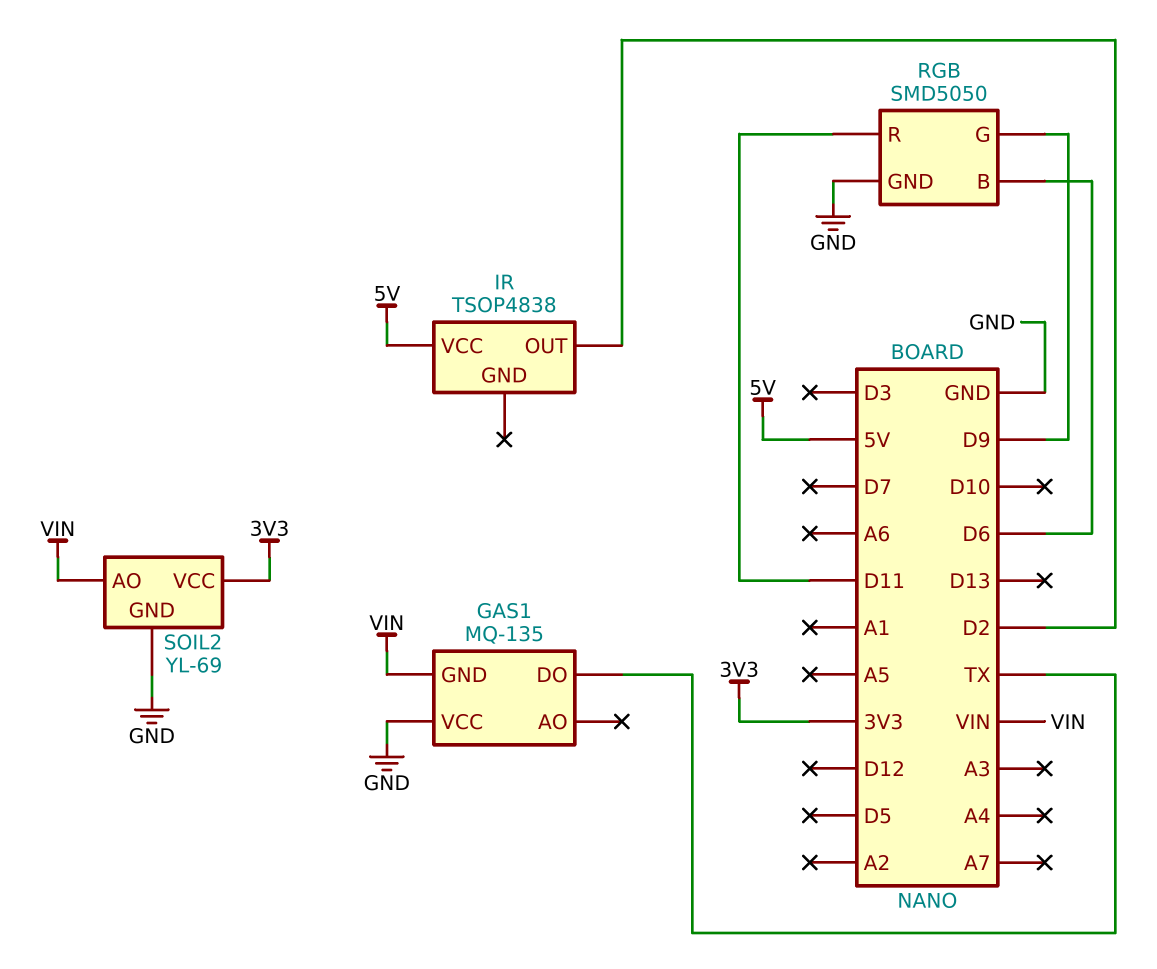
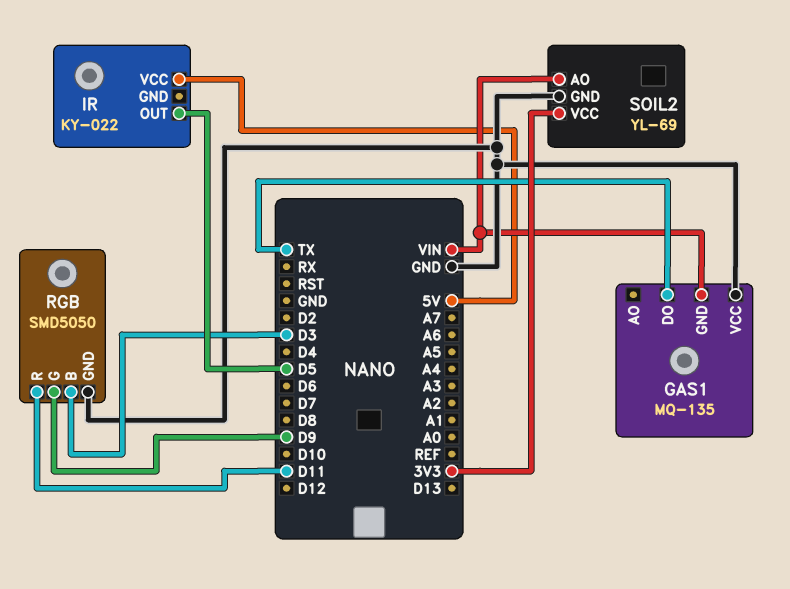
IR: TSOP4838 -> KY-022
IR pin OUT: D2 -> D5
RGB pin B: D6 -> D3

